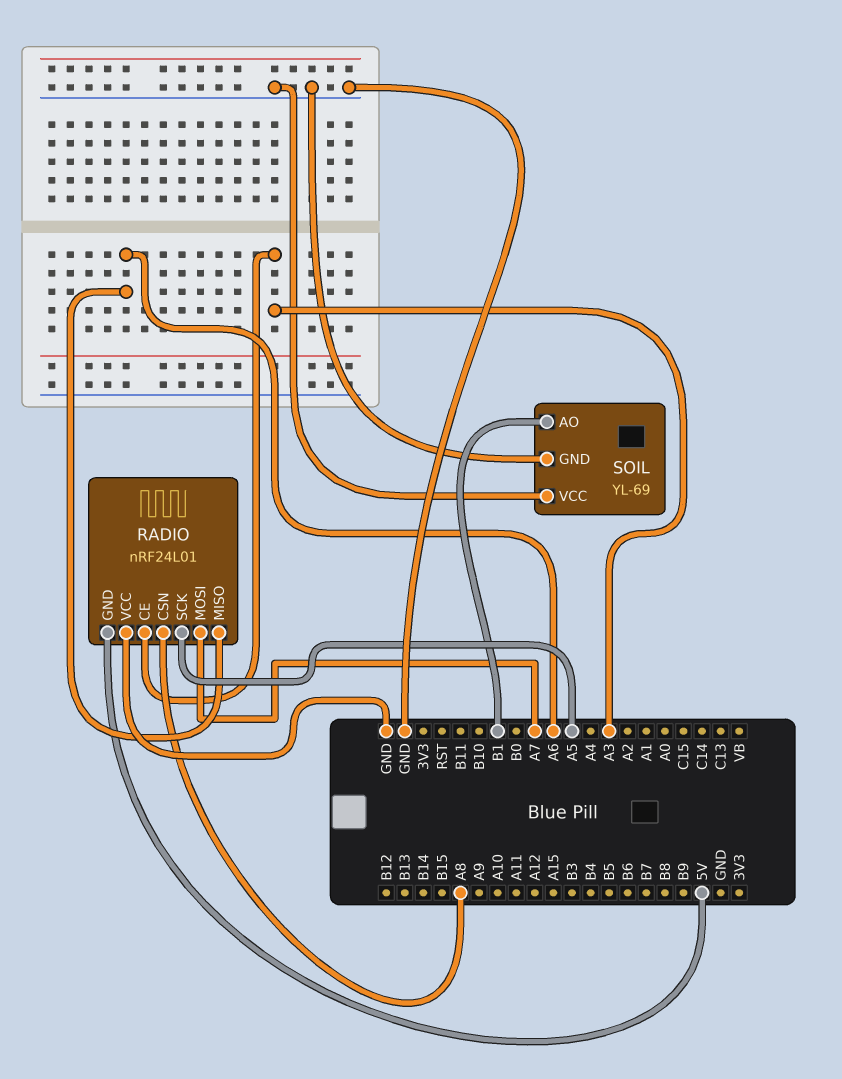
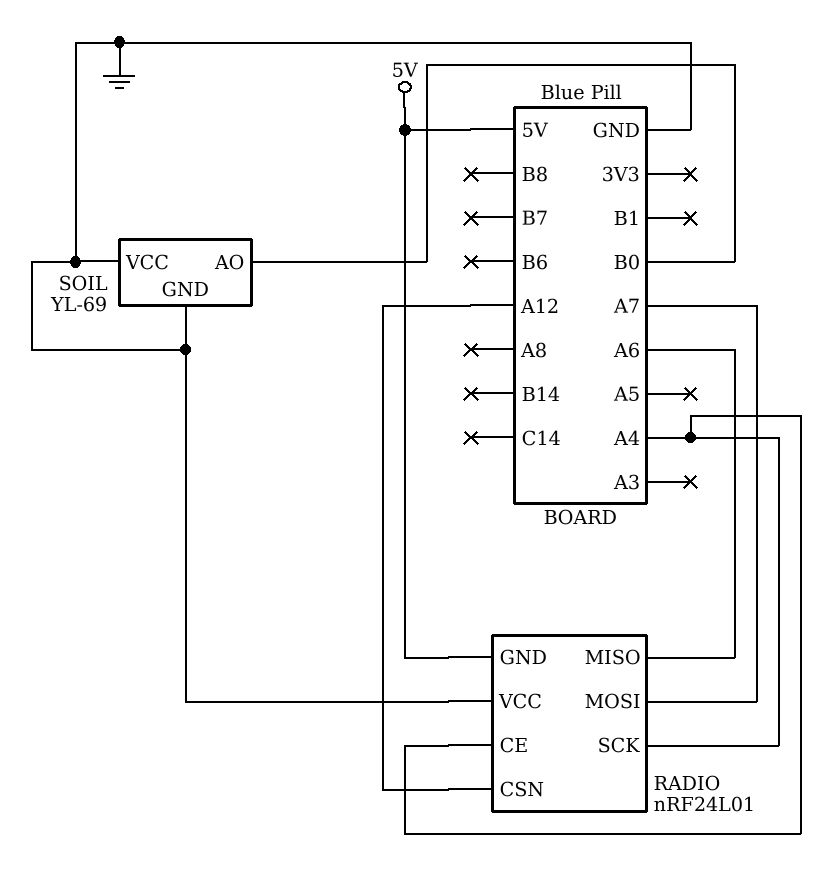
RADIO pin CE: A3 -> A4
RADIO pin CSN: A8 -> A12
RADIO pin SCK: A5 -> A4
SOIL pin AO: B1 -> B0

